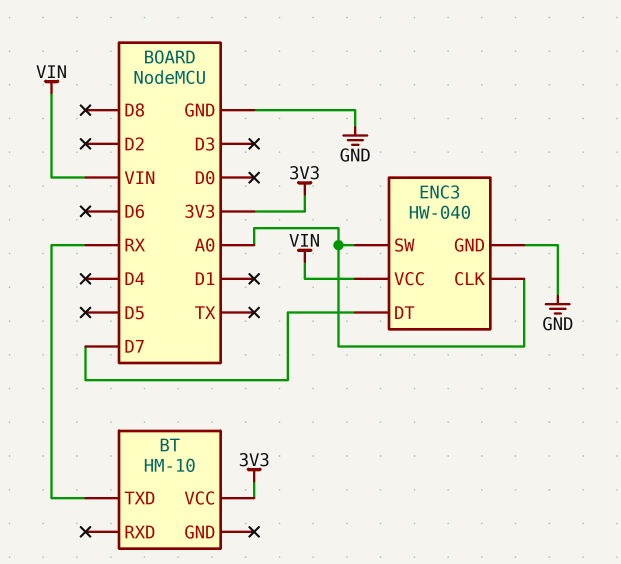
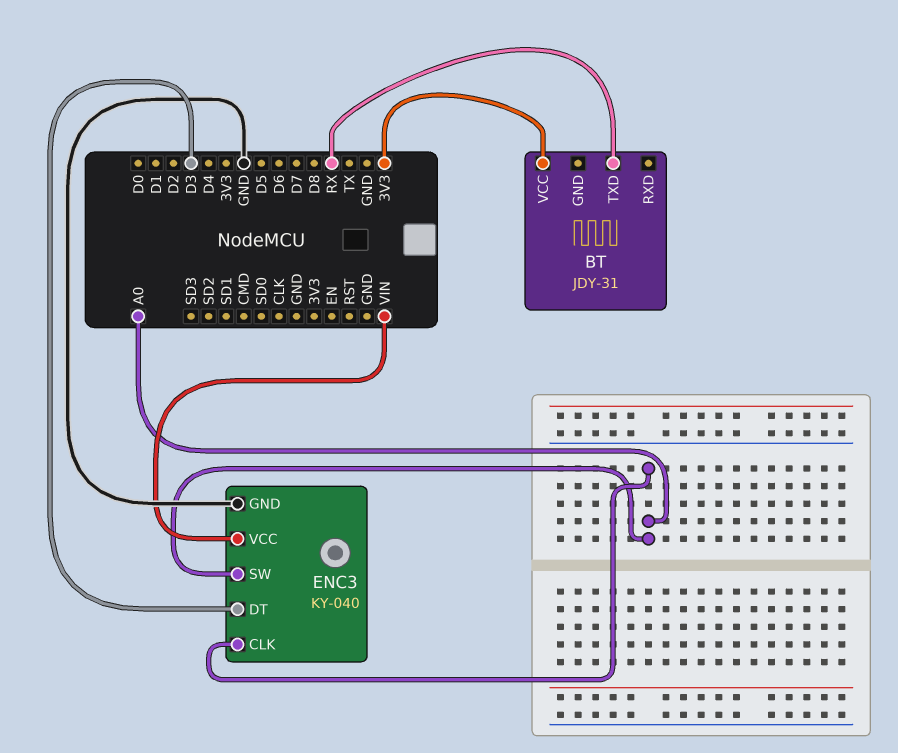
BT: HM-10 -> JDY-31
ENC3: HW-040 -> KY-040
ENC3 pin DT: D7 -> D3

